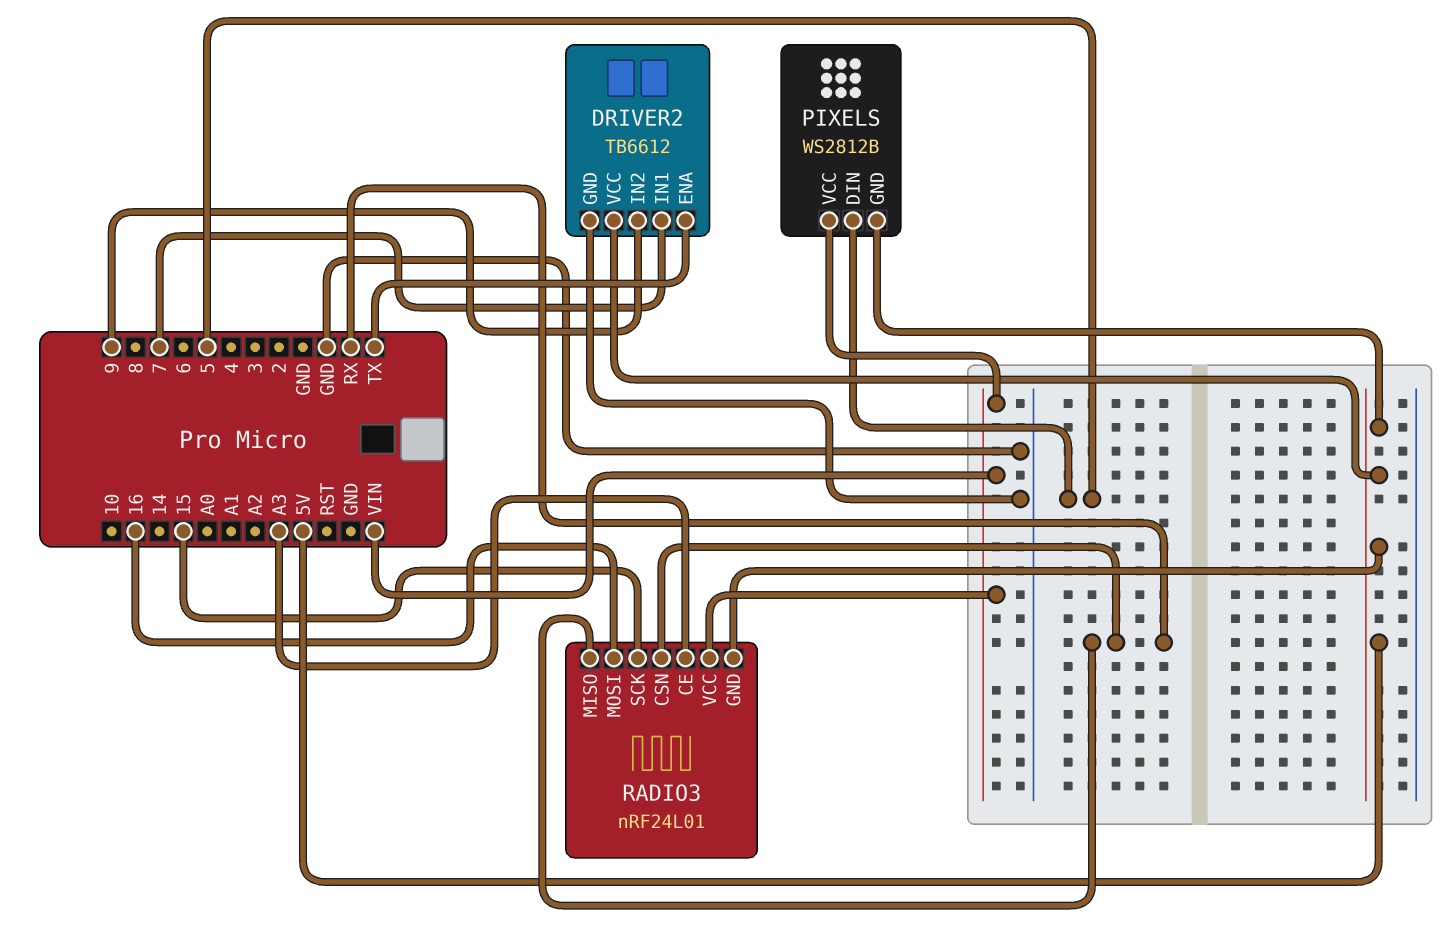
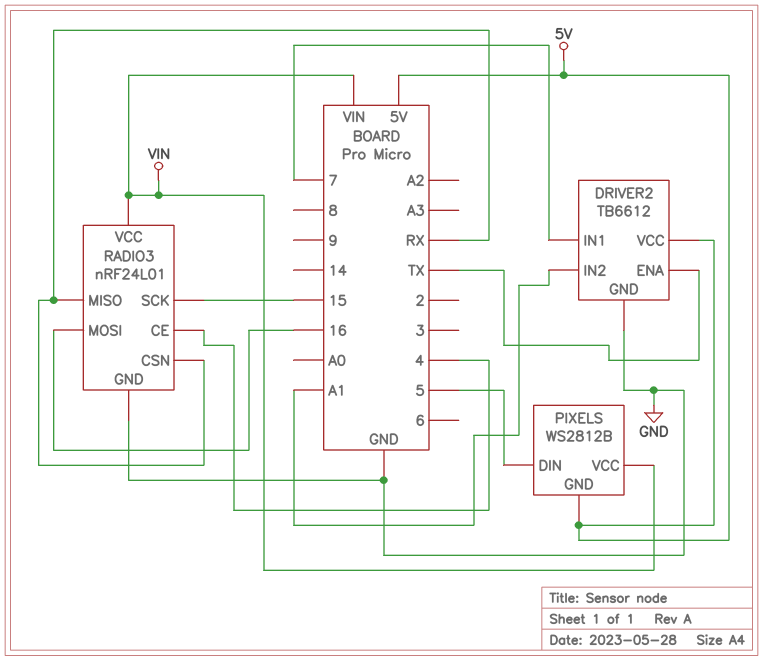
DRIVER2 pin IN2: 9 -> A1
RADIO3 pin CE: A3 -> 4
RADIO3 pin GND: 5V -> GND

